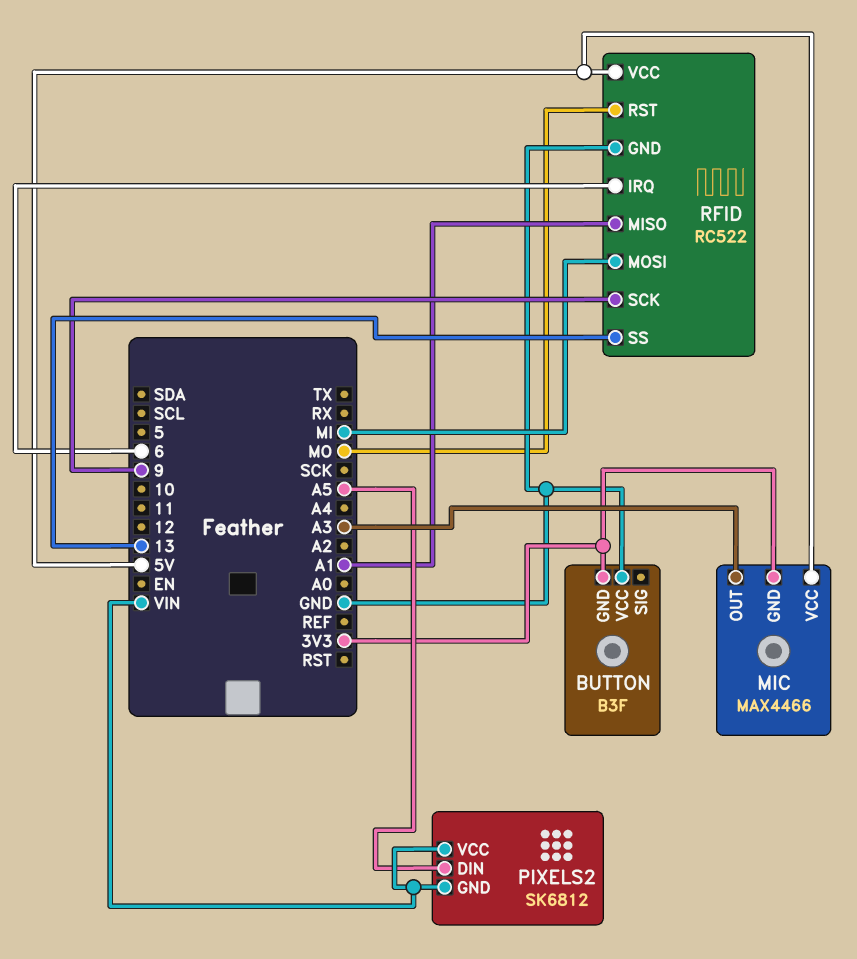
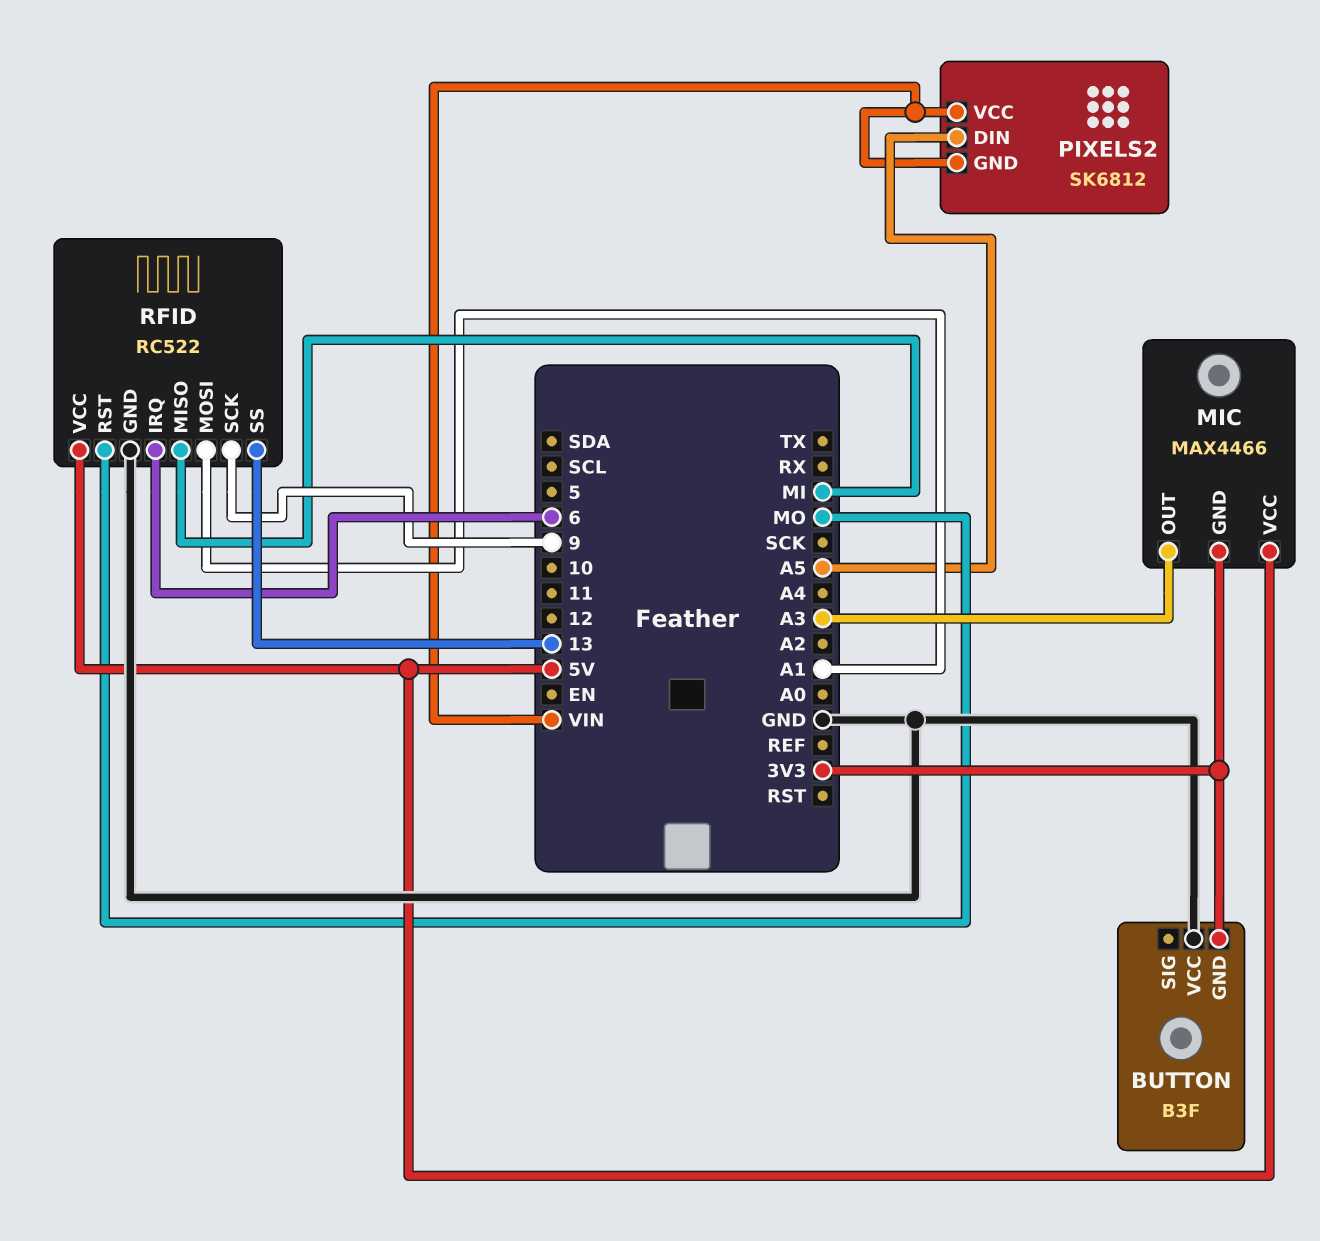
RFID pin MISO: A1 -> MI
RFID pin MOSI: MI -> A1

